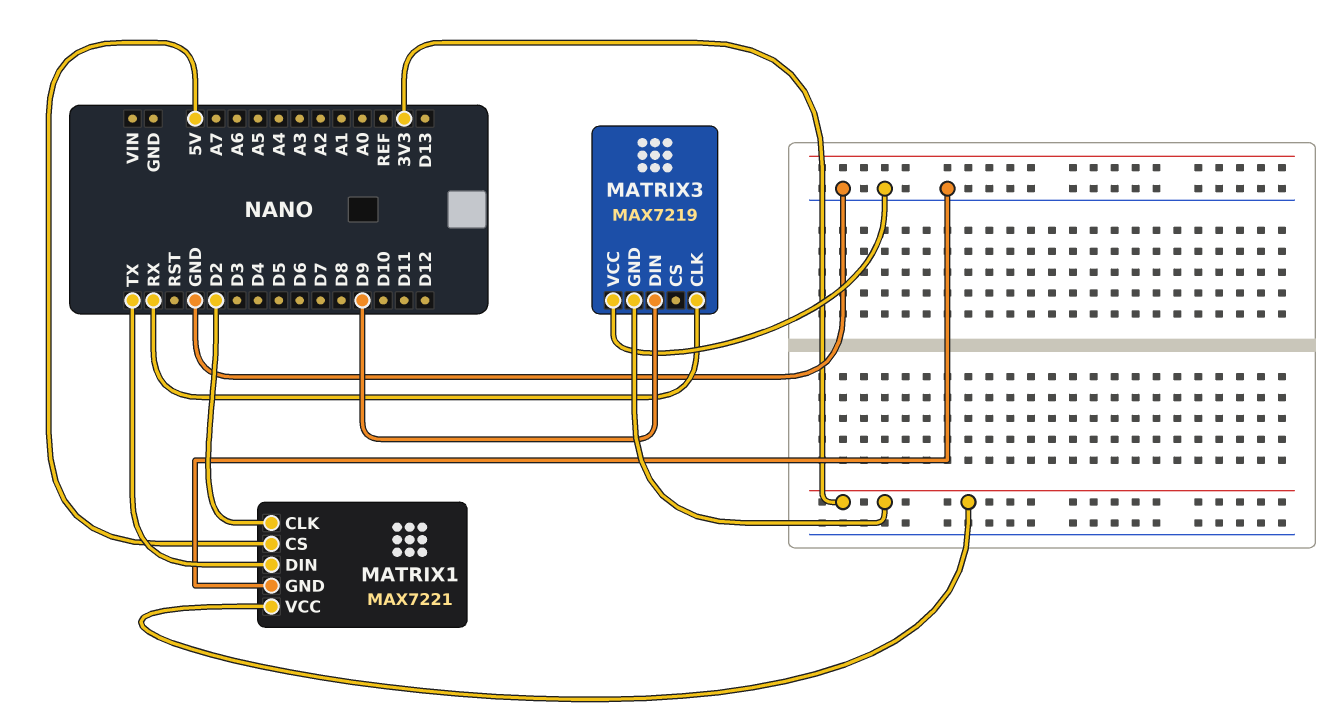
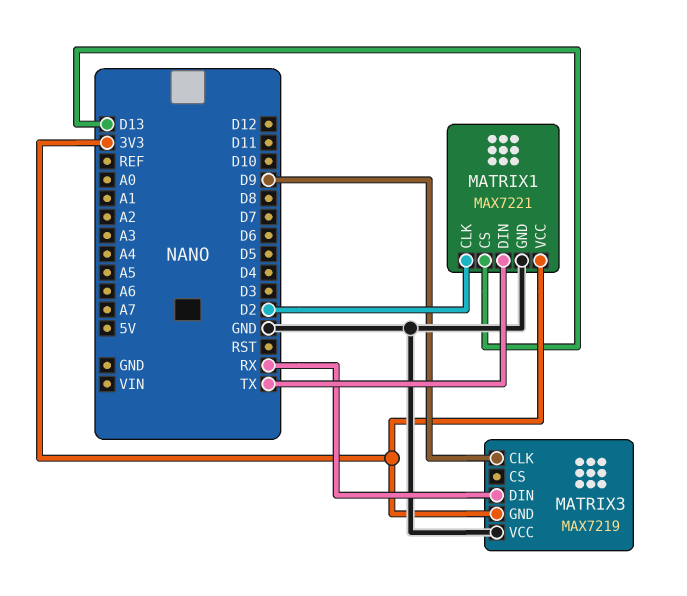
MATRIX1 pin CS: 5V -> D13
MATRIX3 pin CLK: RX -> D9
MATRIX3 pin DIN: D9 -> RX

